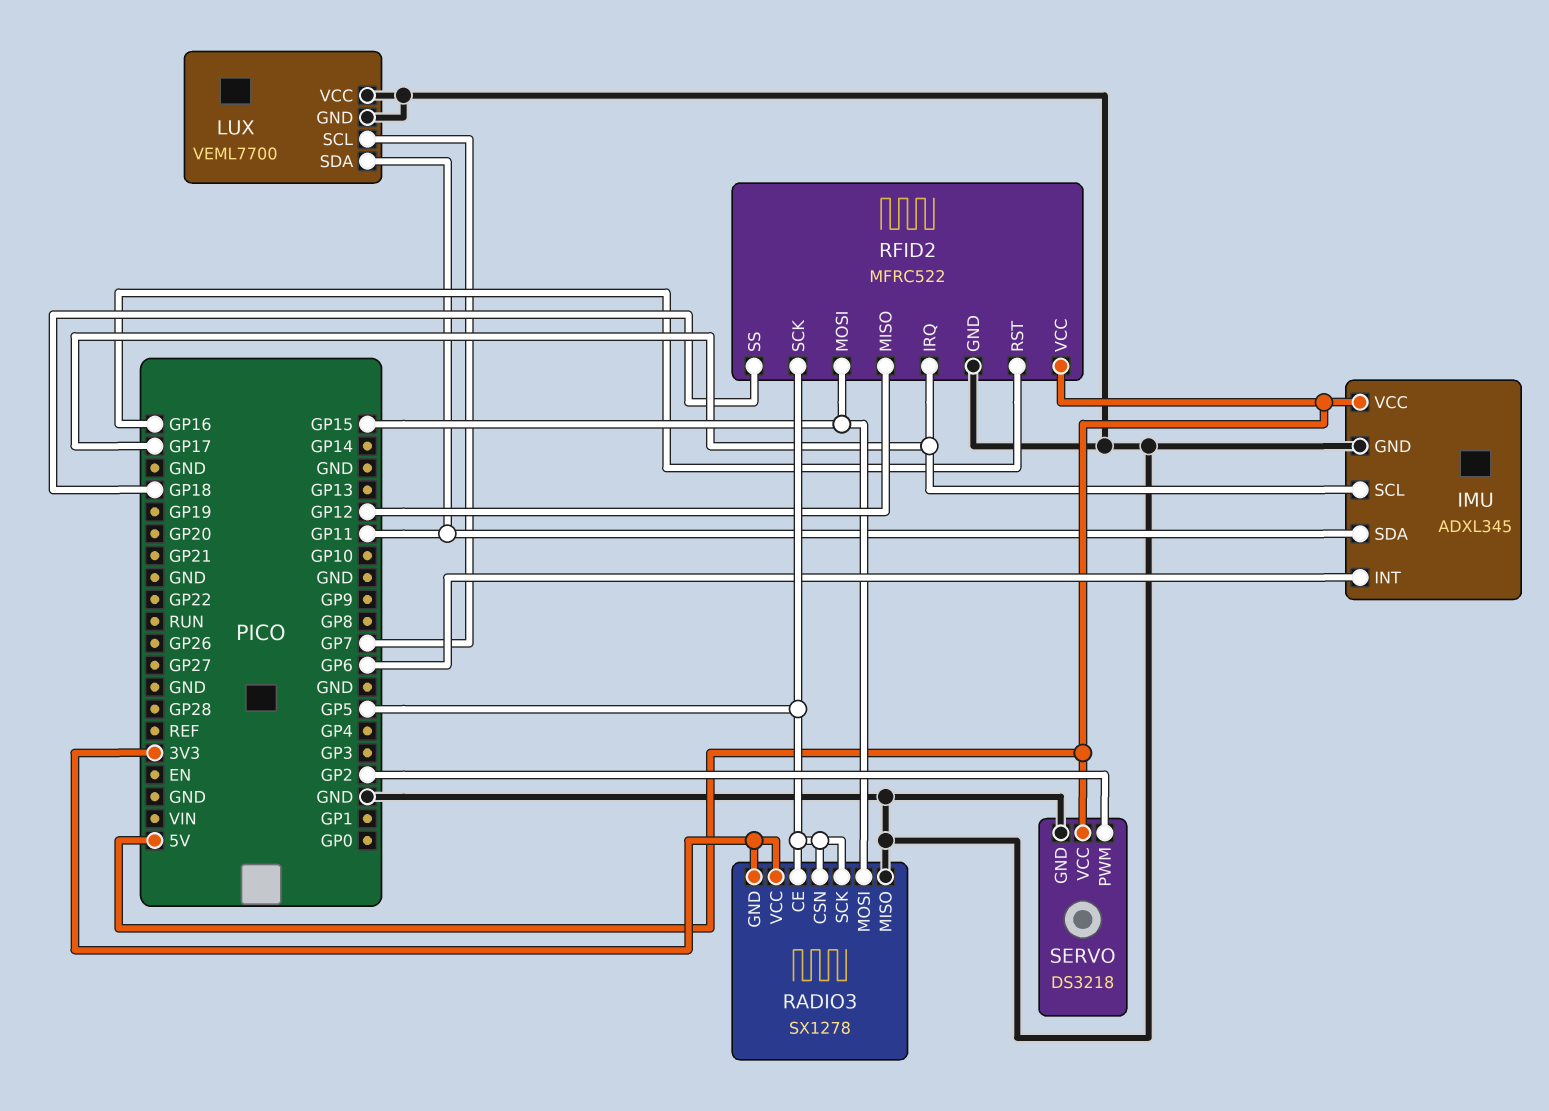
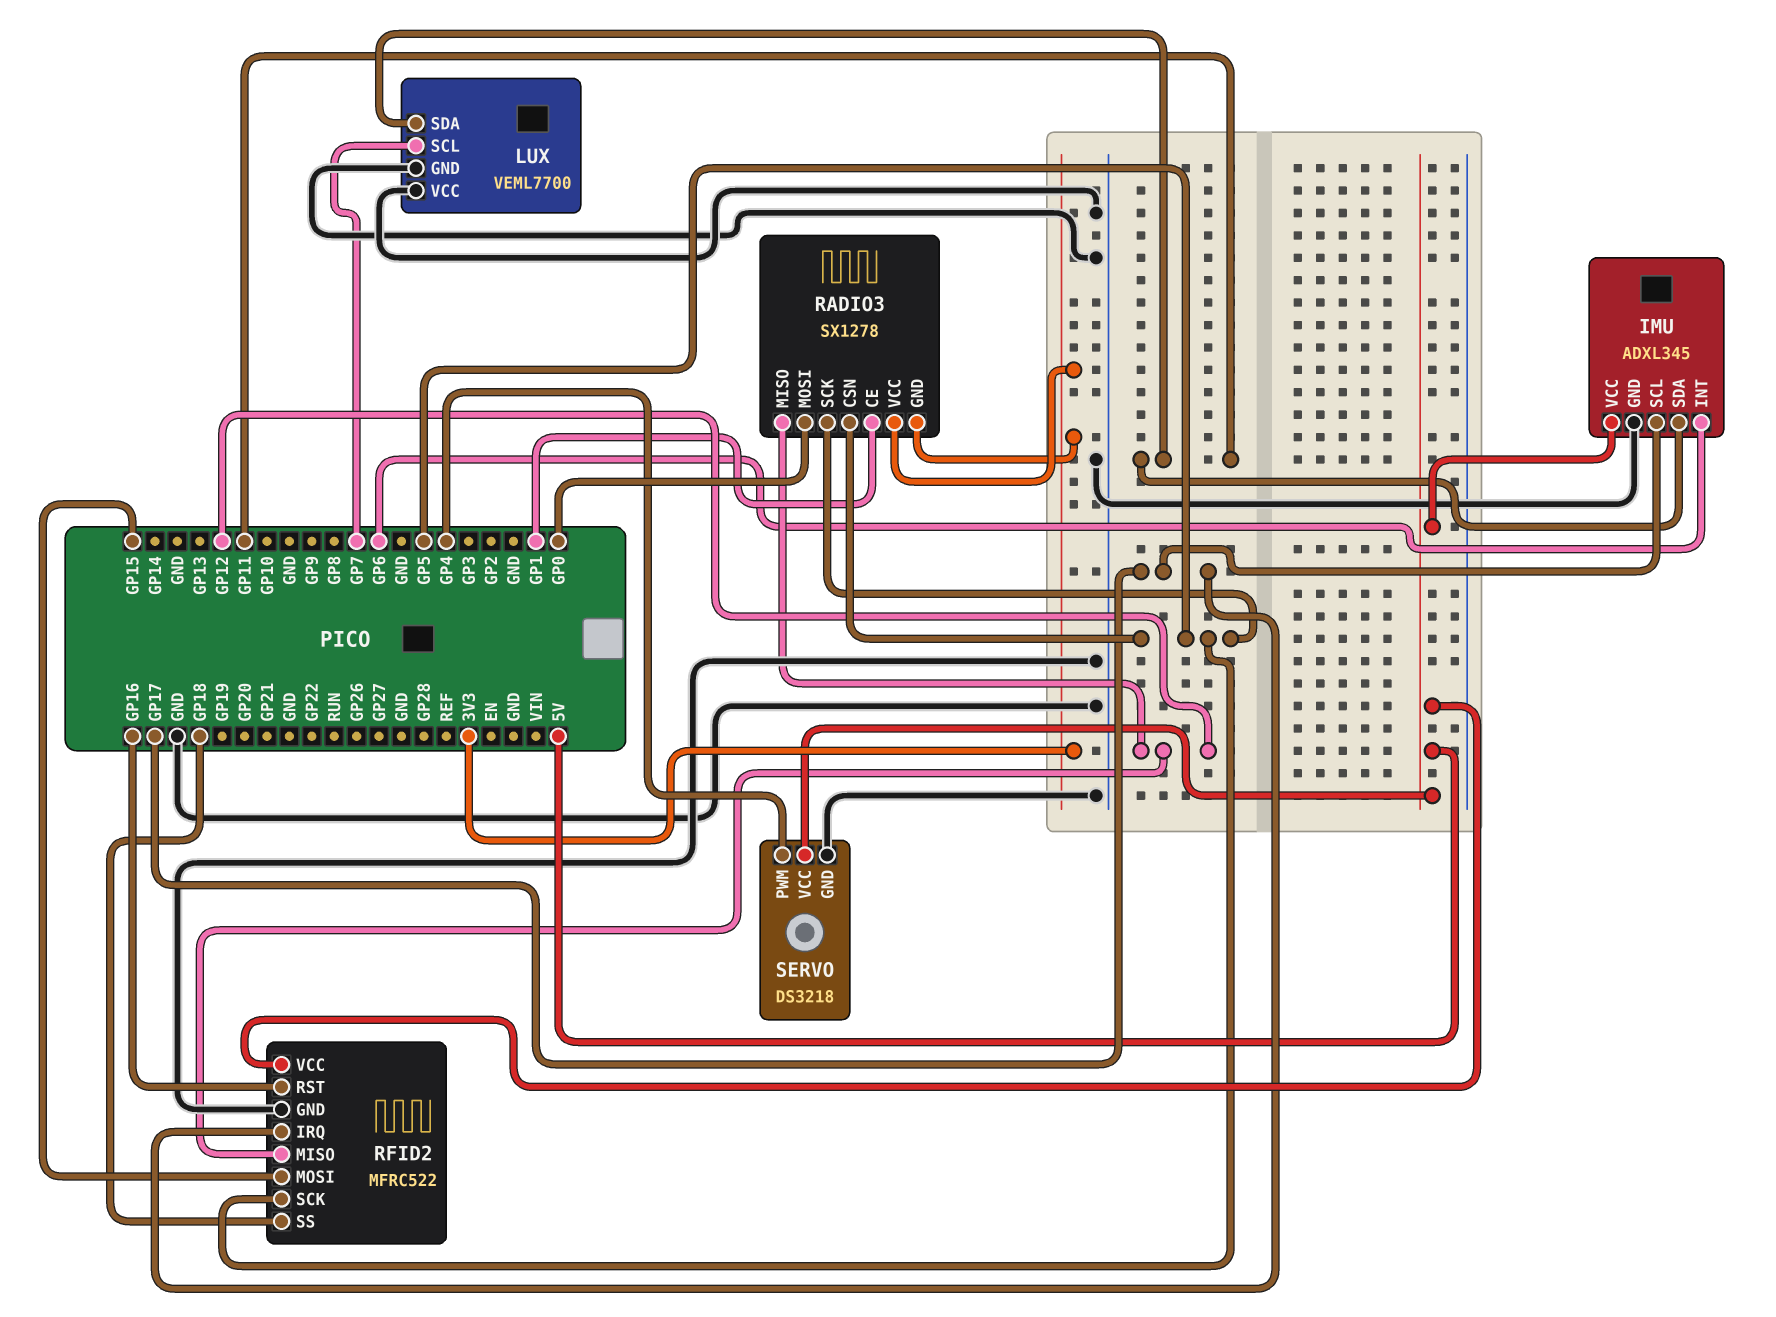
RADIO3 pin CE: GP5 -> GP1
RADIO3 pin MISO: GND -> GP12
RADIO3 pin MOSI: GP15 -> GP0
SERVO pin PWM: GP2 -> GP4

